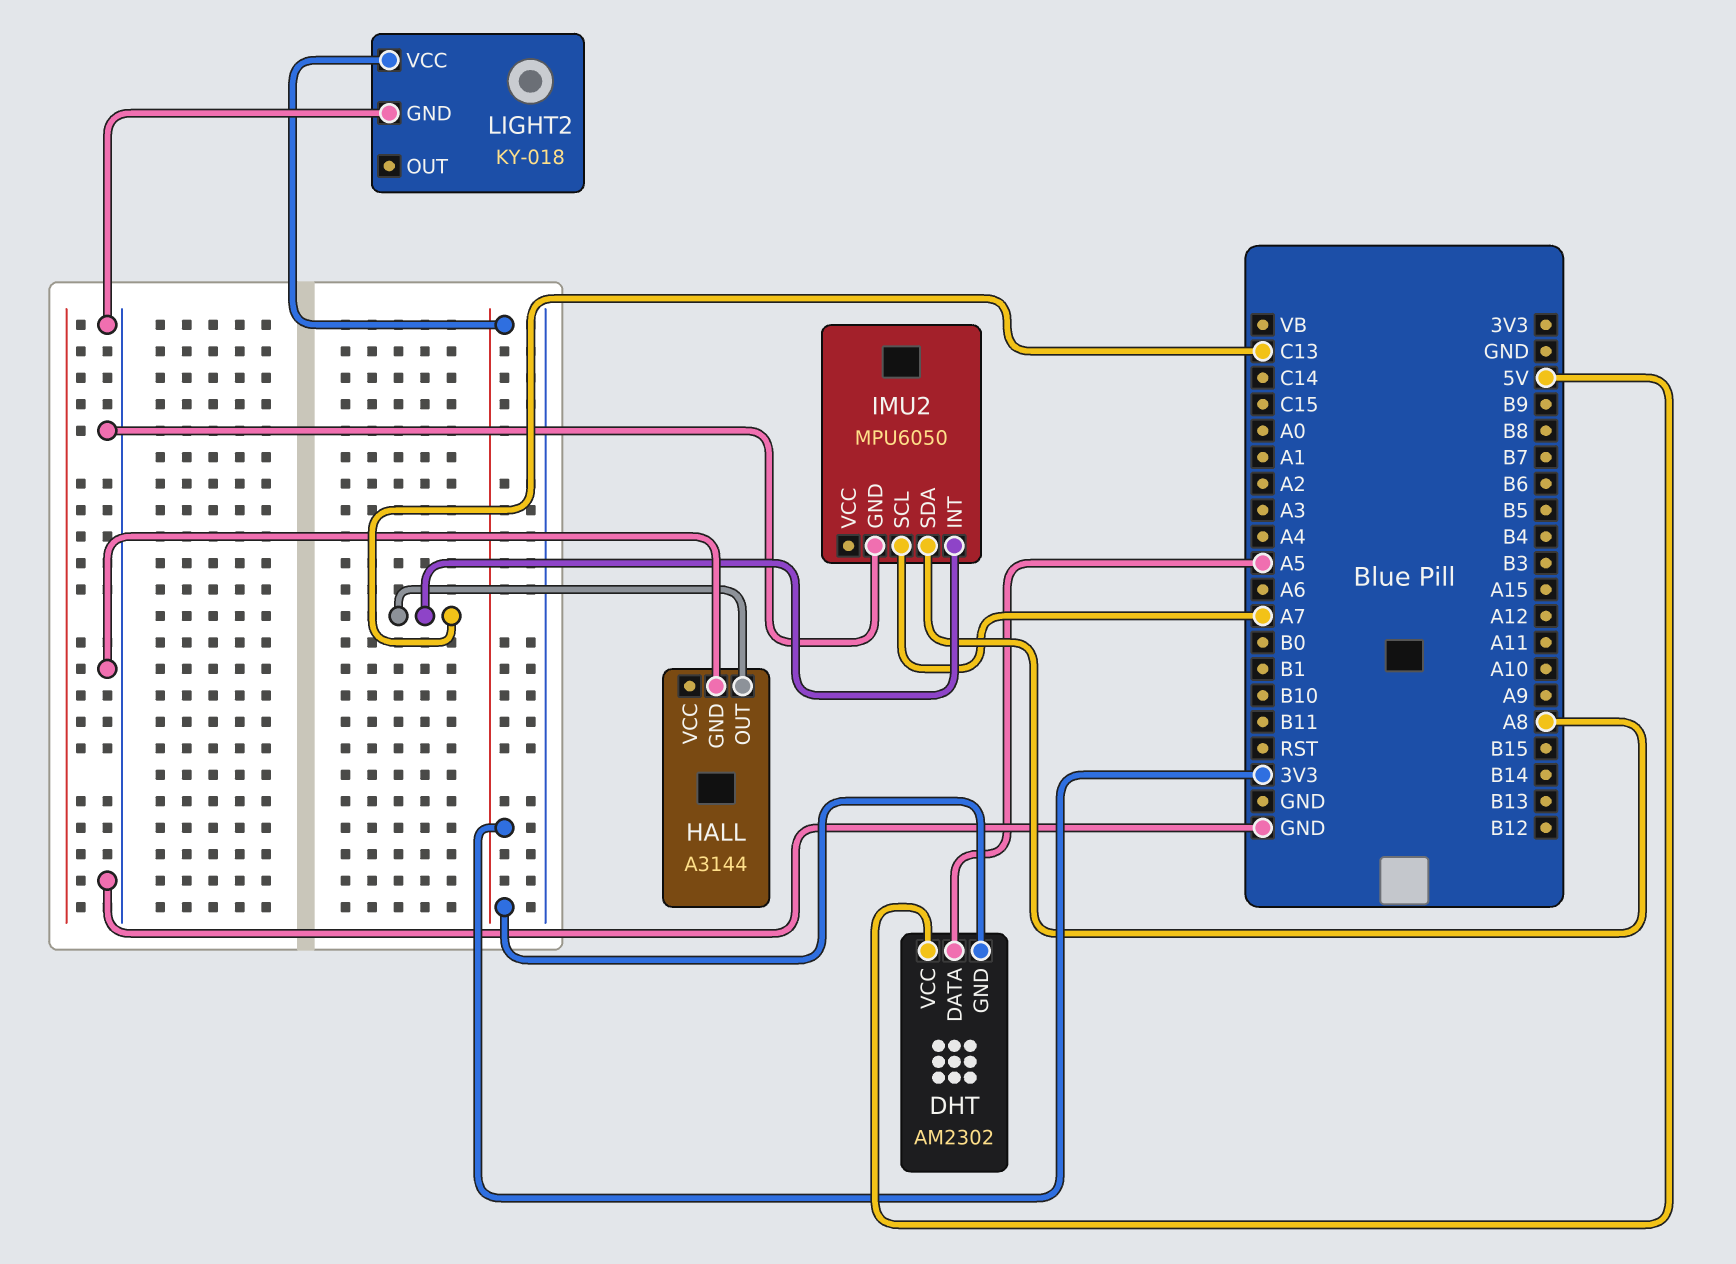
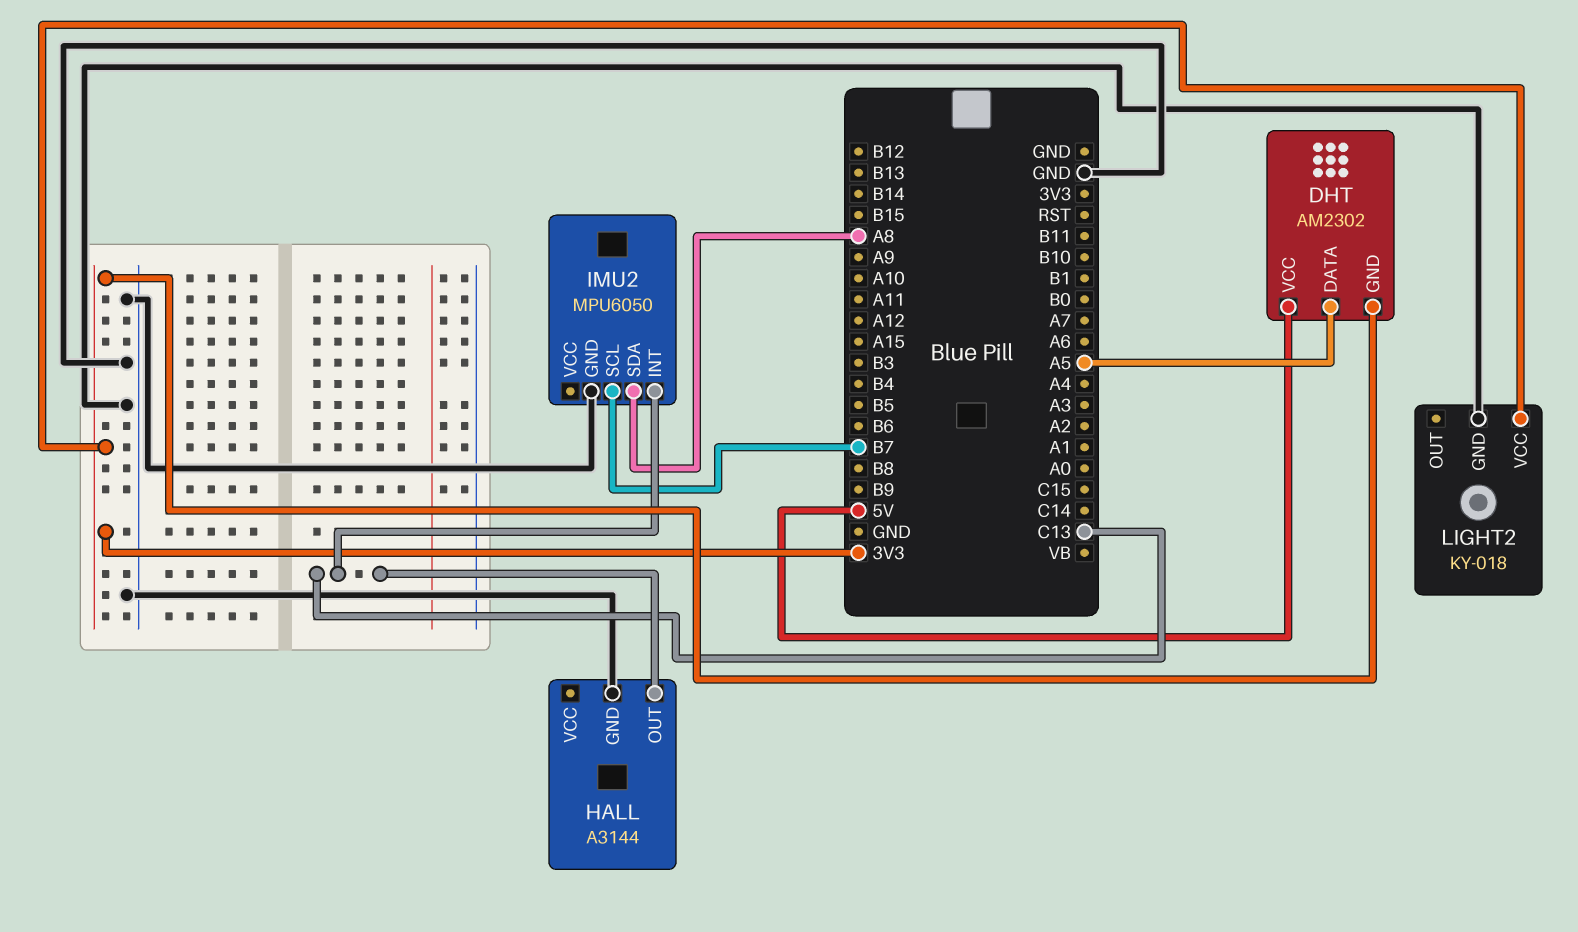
IMU2 pin SCL: A7 -> B7

